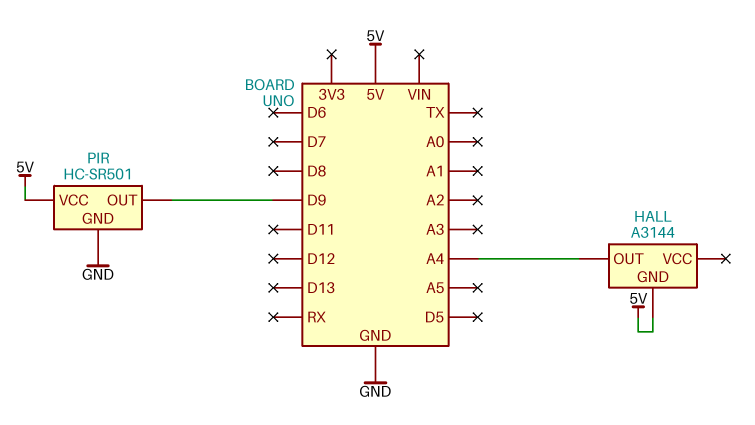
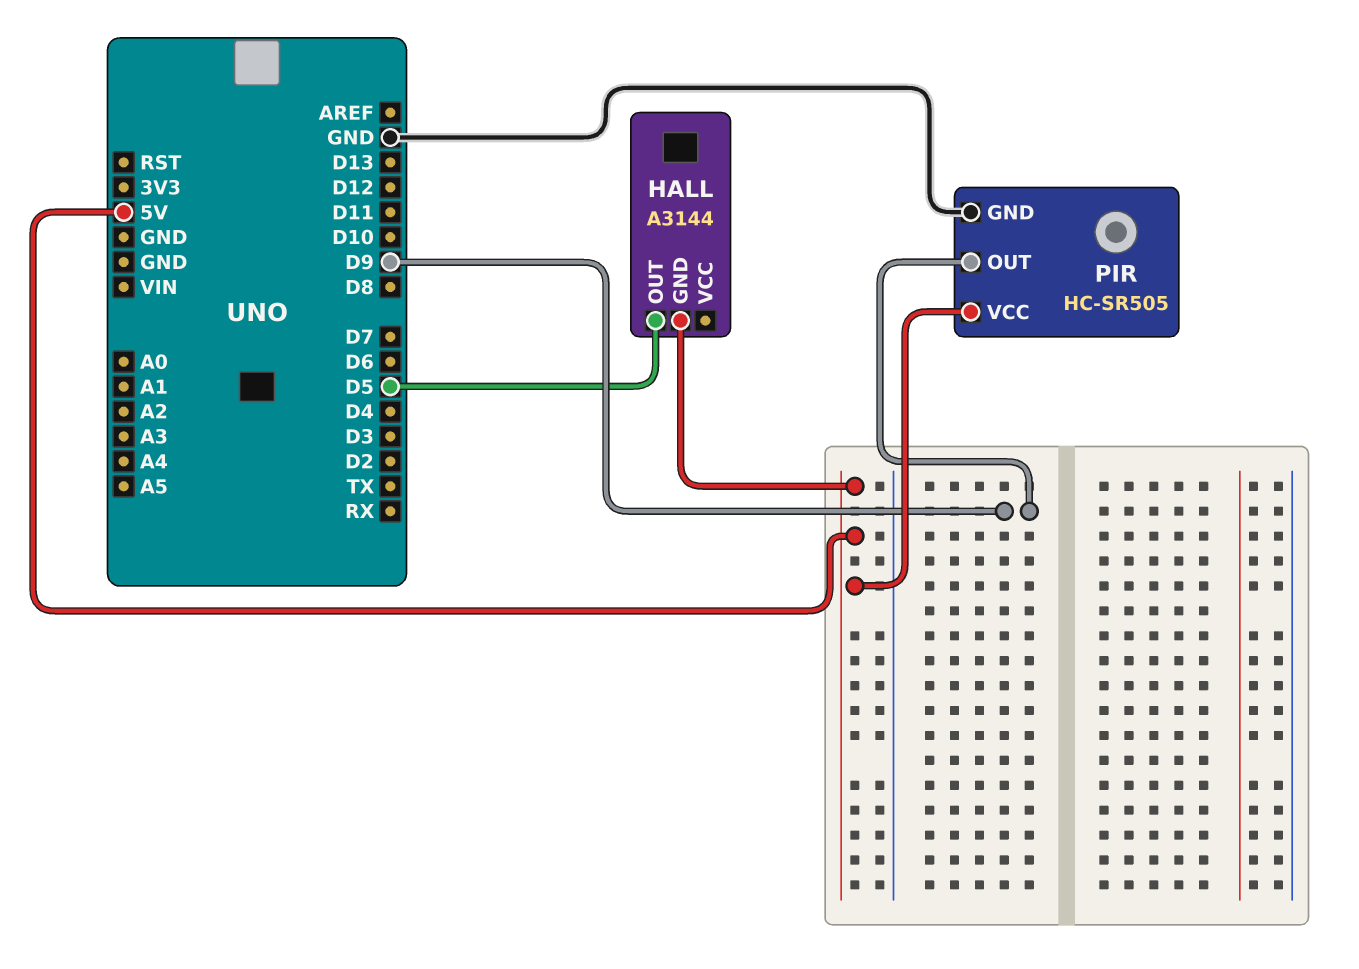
HALL pin OUT: A4 -> D5
PIR: HC-SR501 -> HC-SR505

